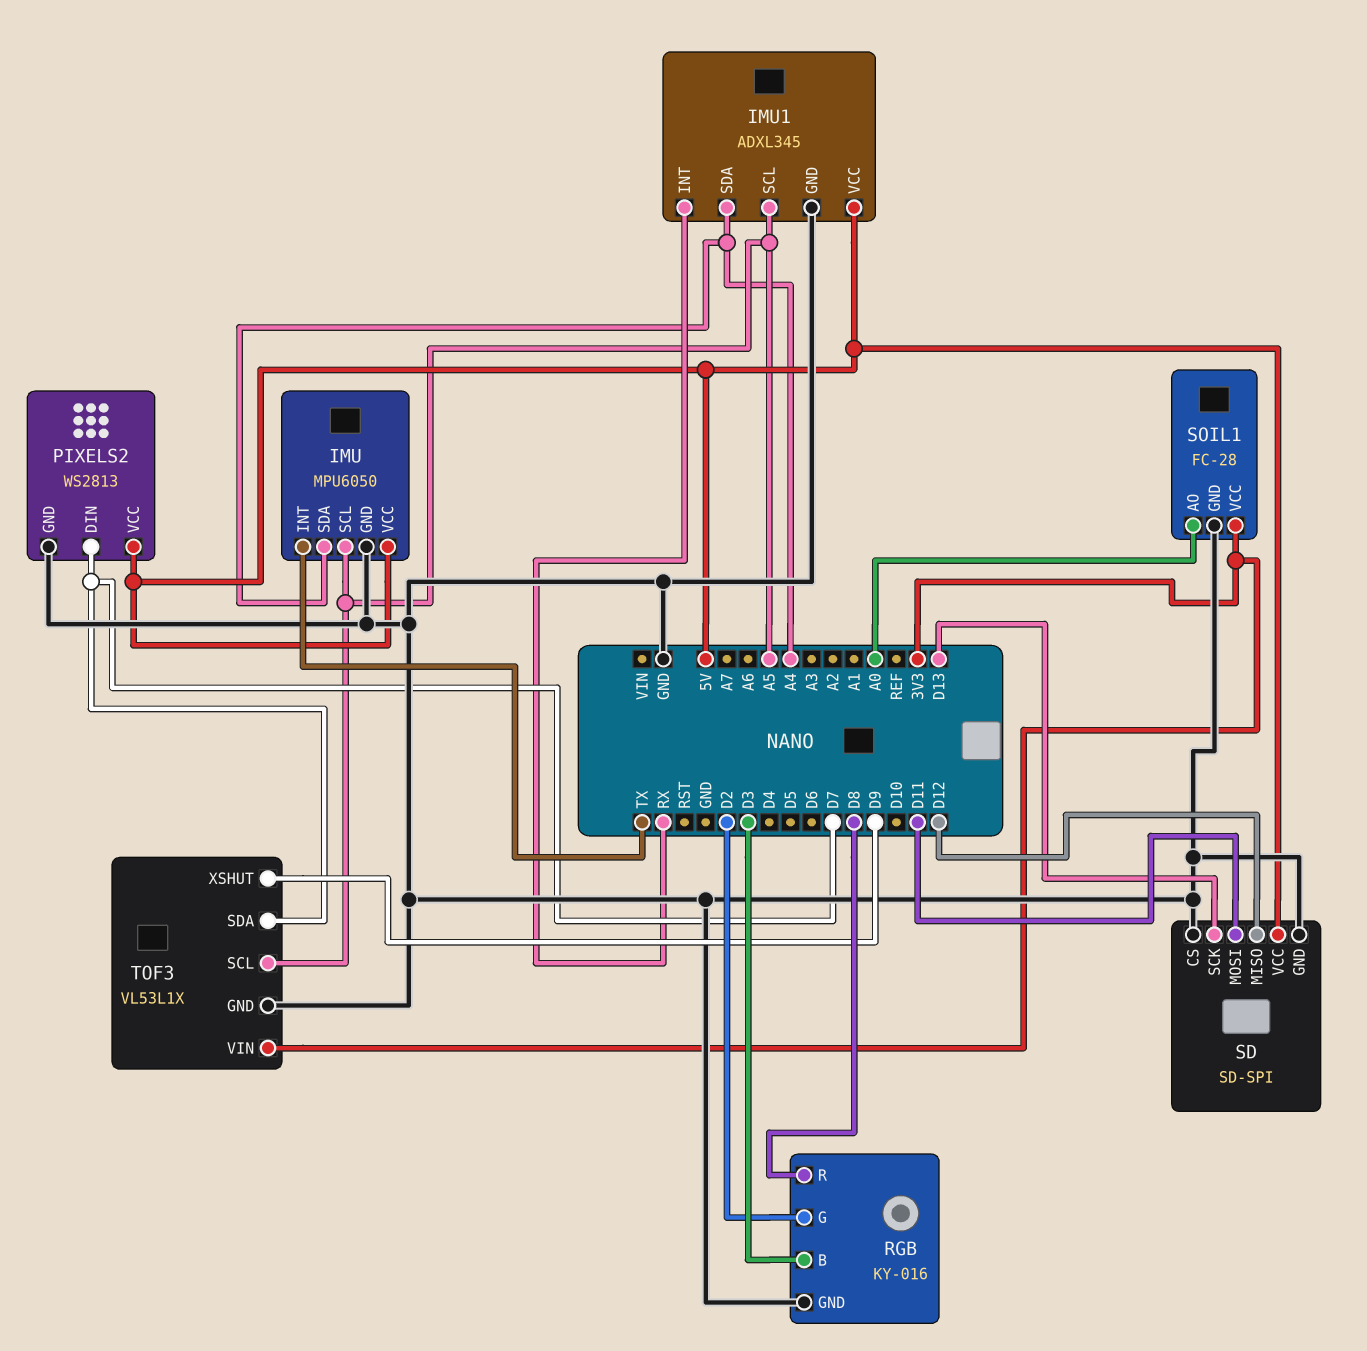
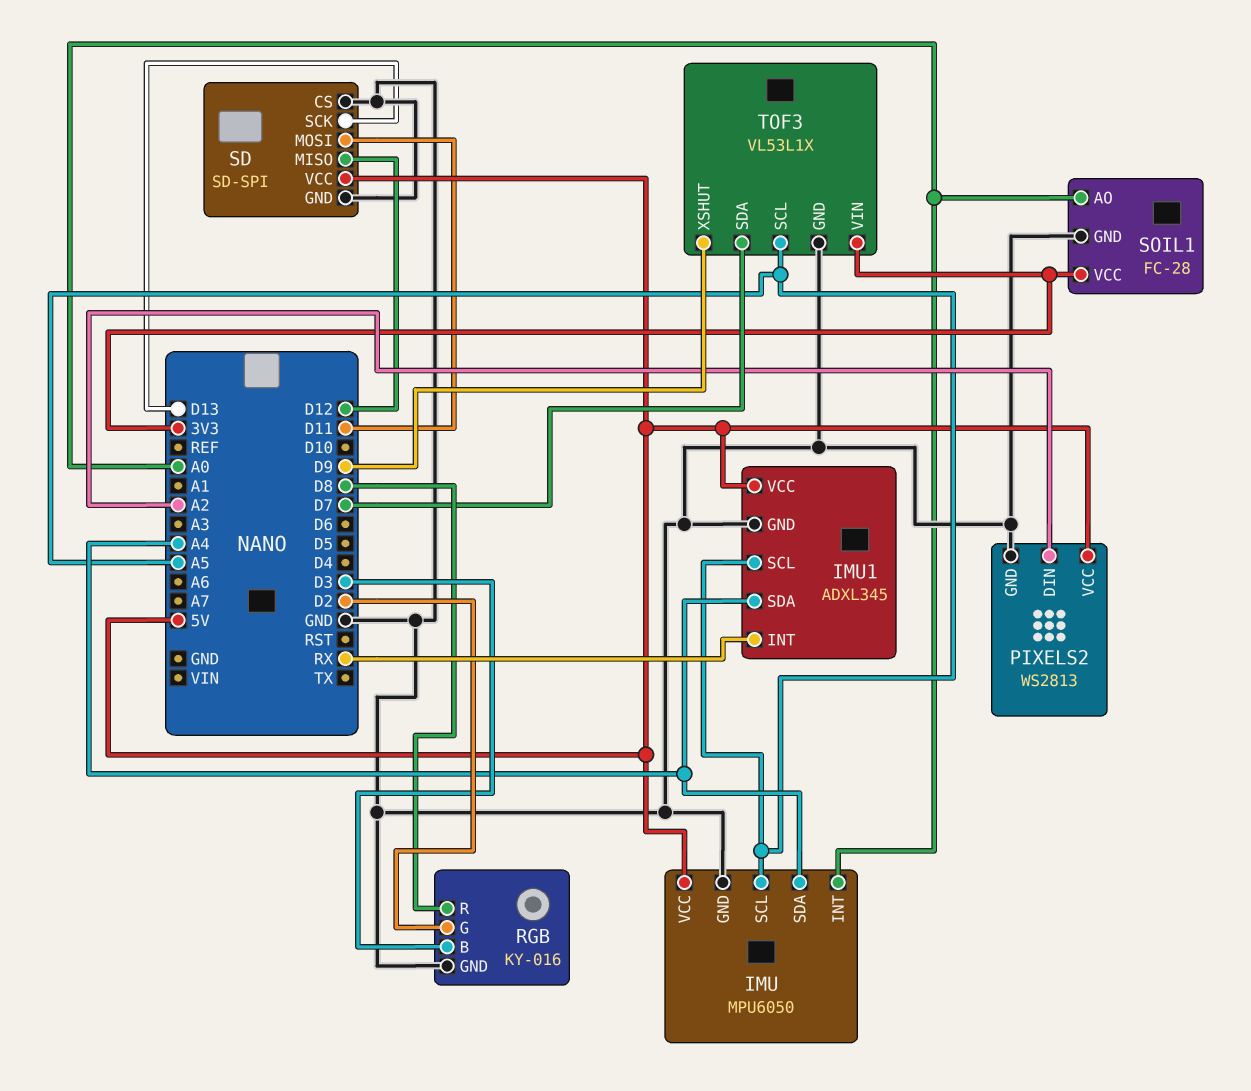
IMU pin INT: TX -> A0
PIXELS2 pin DIN: D7 -> A2

